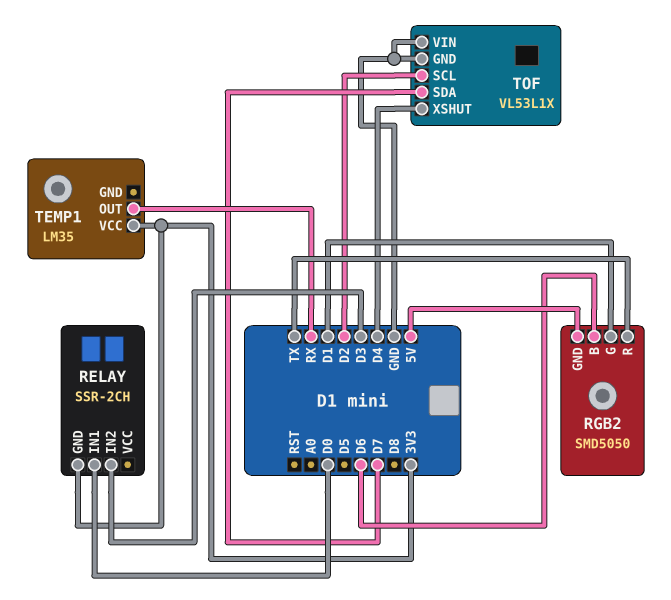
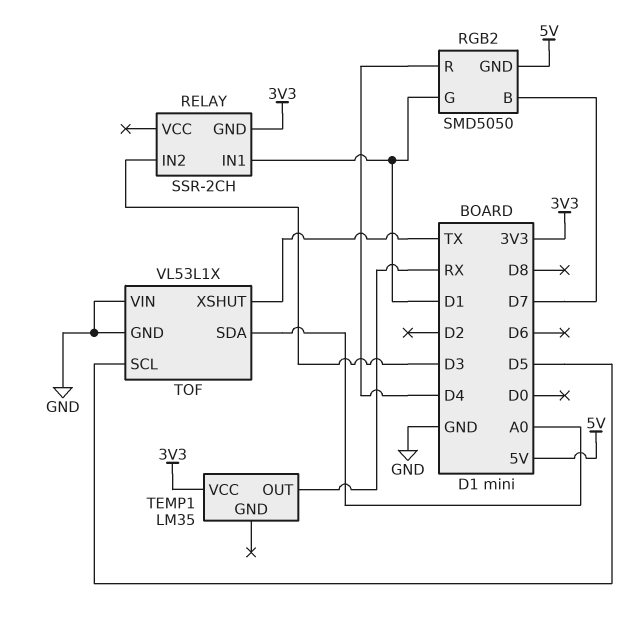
RELAY pin IN1: D0 -> D1
RGB2 pin B: D6 -> D7
RGB2 pin R: TX -> D4
TOF pin SCL: D2 -> D5
TOF pin SDA: D7 -> A0
TOF pin XSHUT: D4 -> TX

